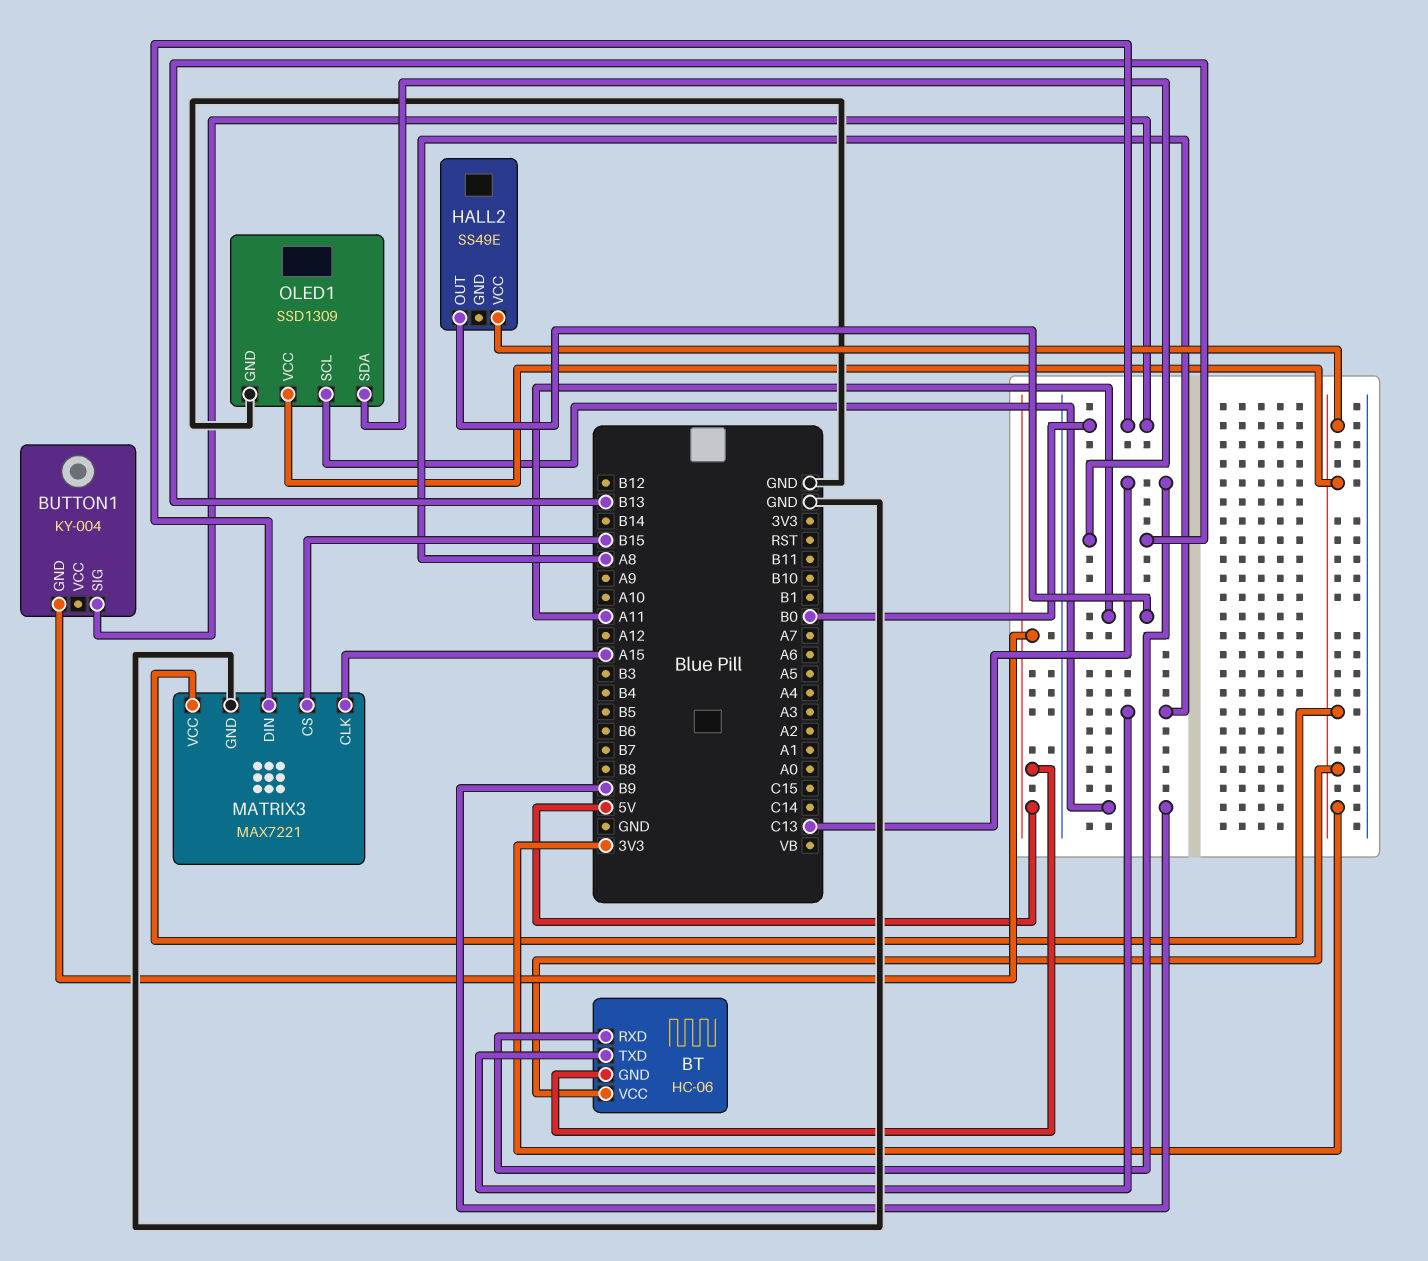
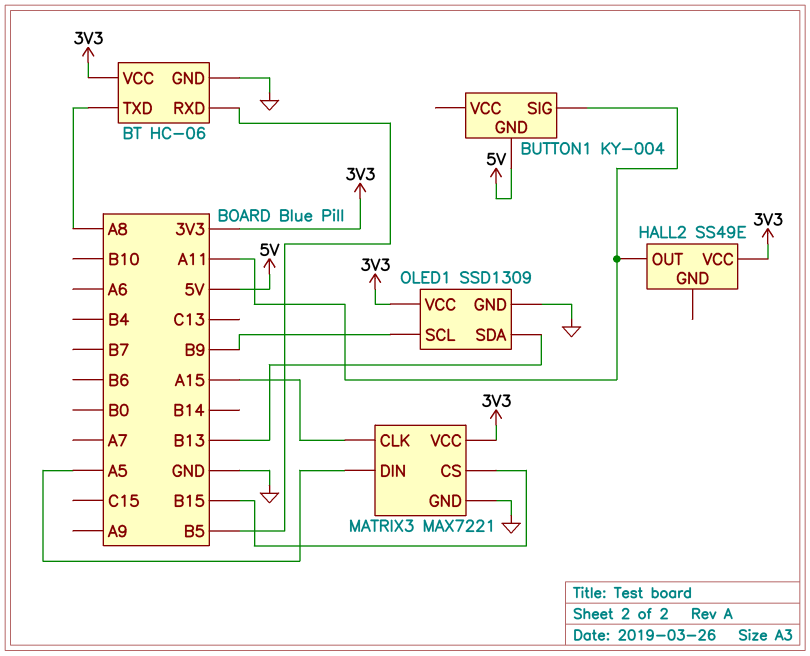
BT pin GND: 5V -> GND
BT pin RXD: C13 -> B5
BUTTON1 pin SIG: B0 -> A11
MATRIX3 pin DIN: B0 -> A5

